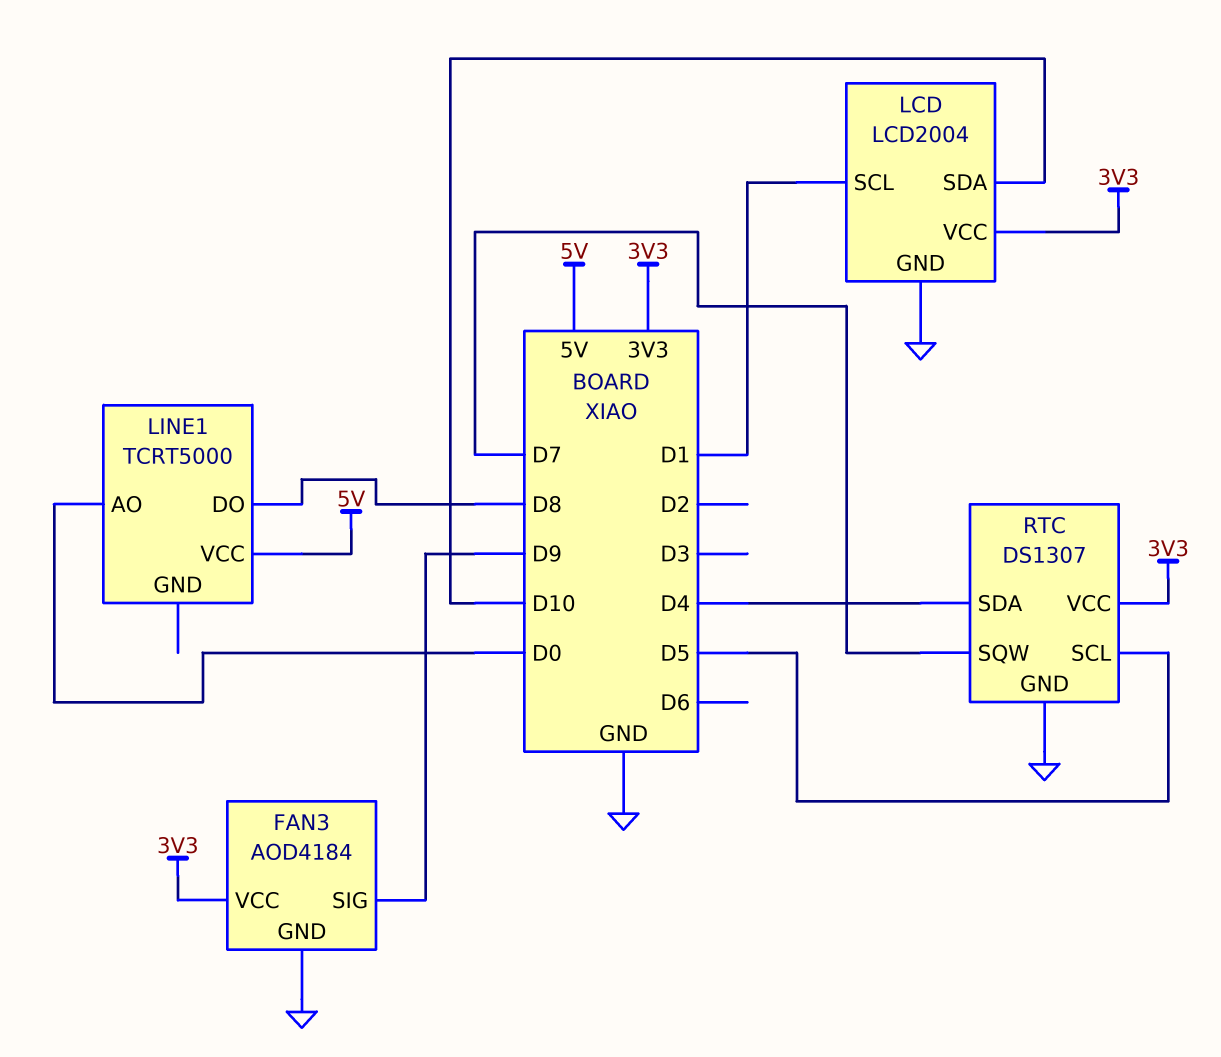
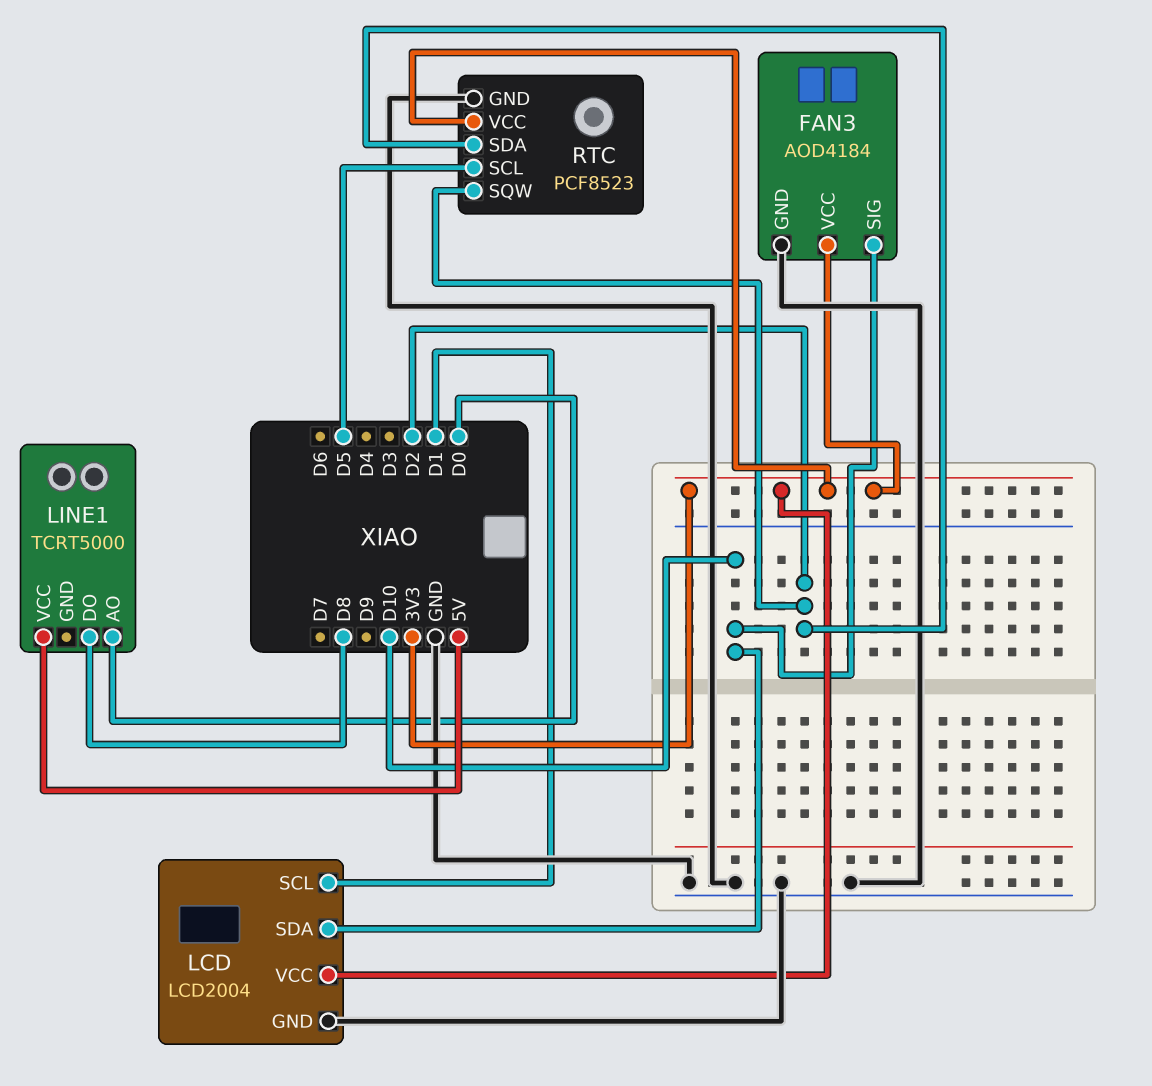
FAN3 pin SIG: D9 -> D10
RTC: DS1307 -> PCF8523
RTC pin SDA: D4 -> D2
RTC pin SQW: D7 -> D2

